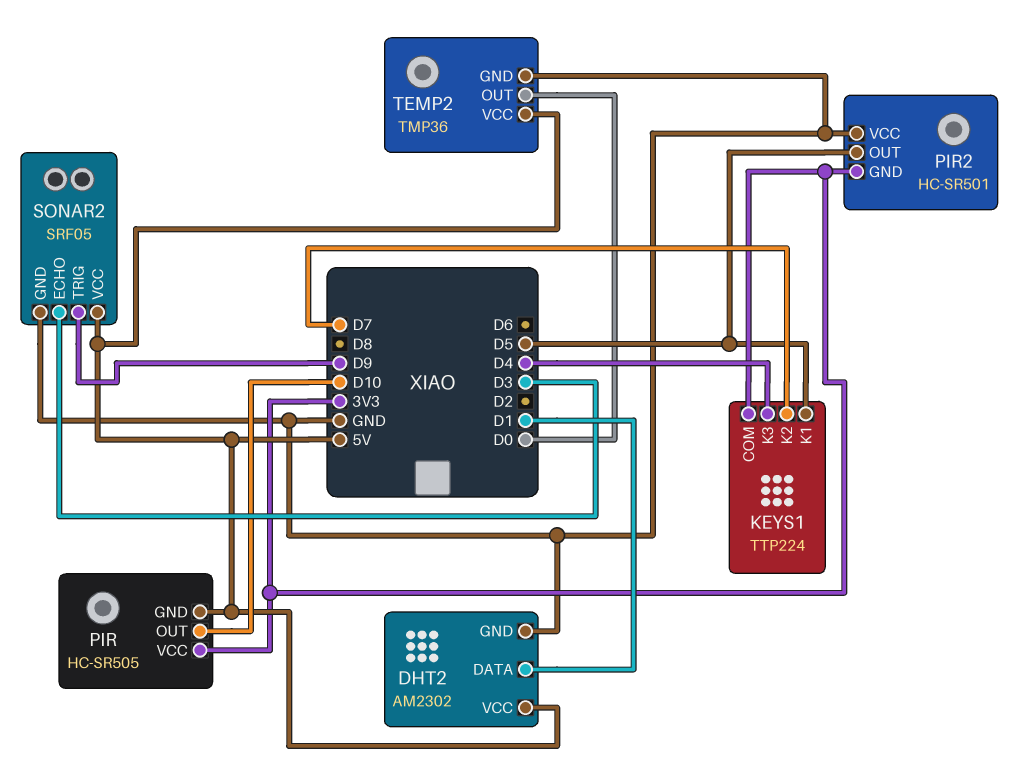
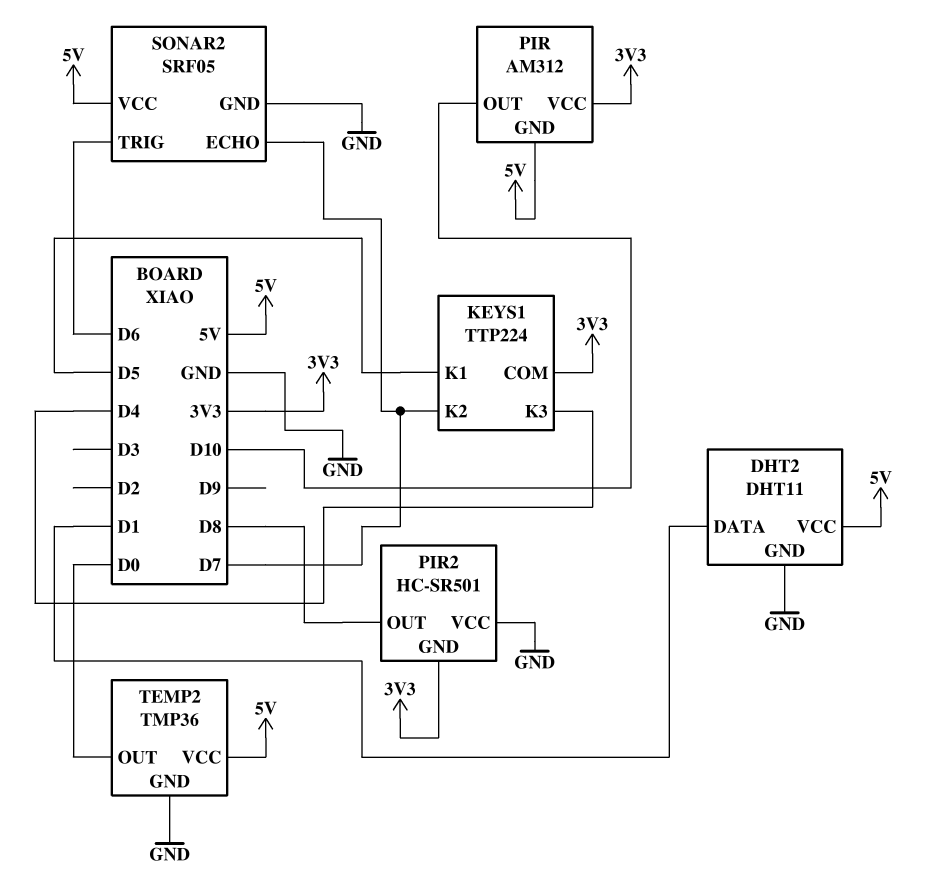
DHT2: AM2302 -> DHT11
PIR: HC-SR505 -> AM312
PIR2 pin OUT: D5 -> D8
SONAR2 pin ECHO: D3 -> D7
SONAR2 pin TRIG: D9 -> D6

